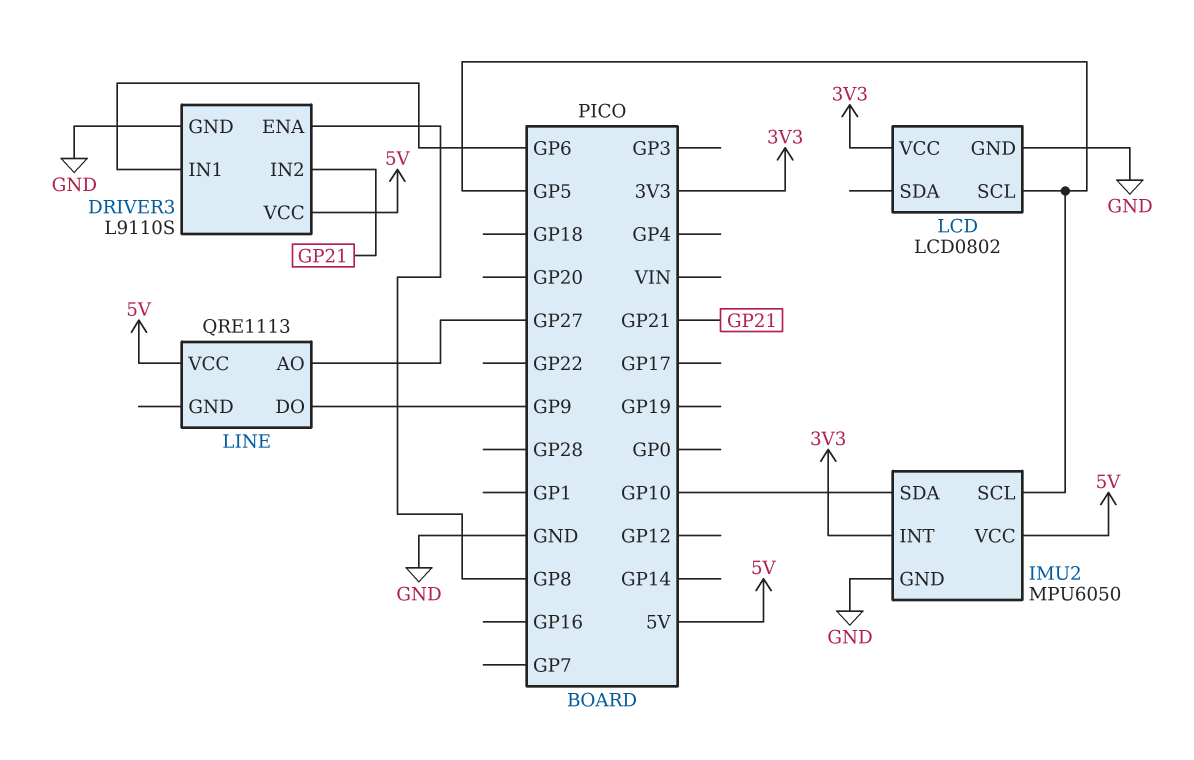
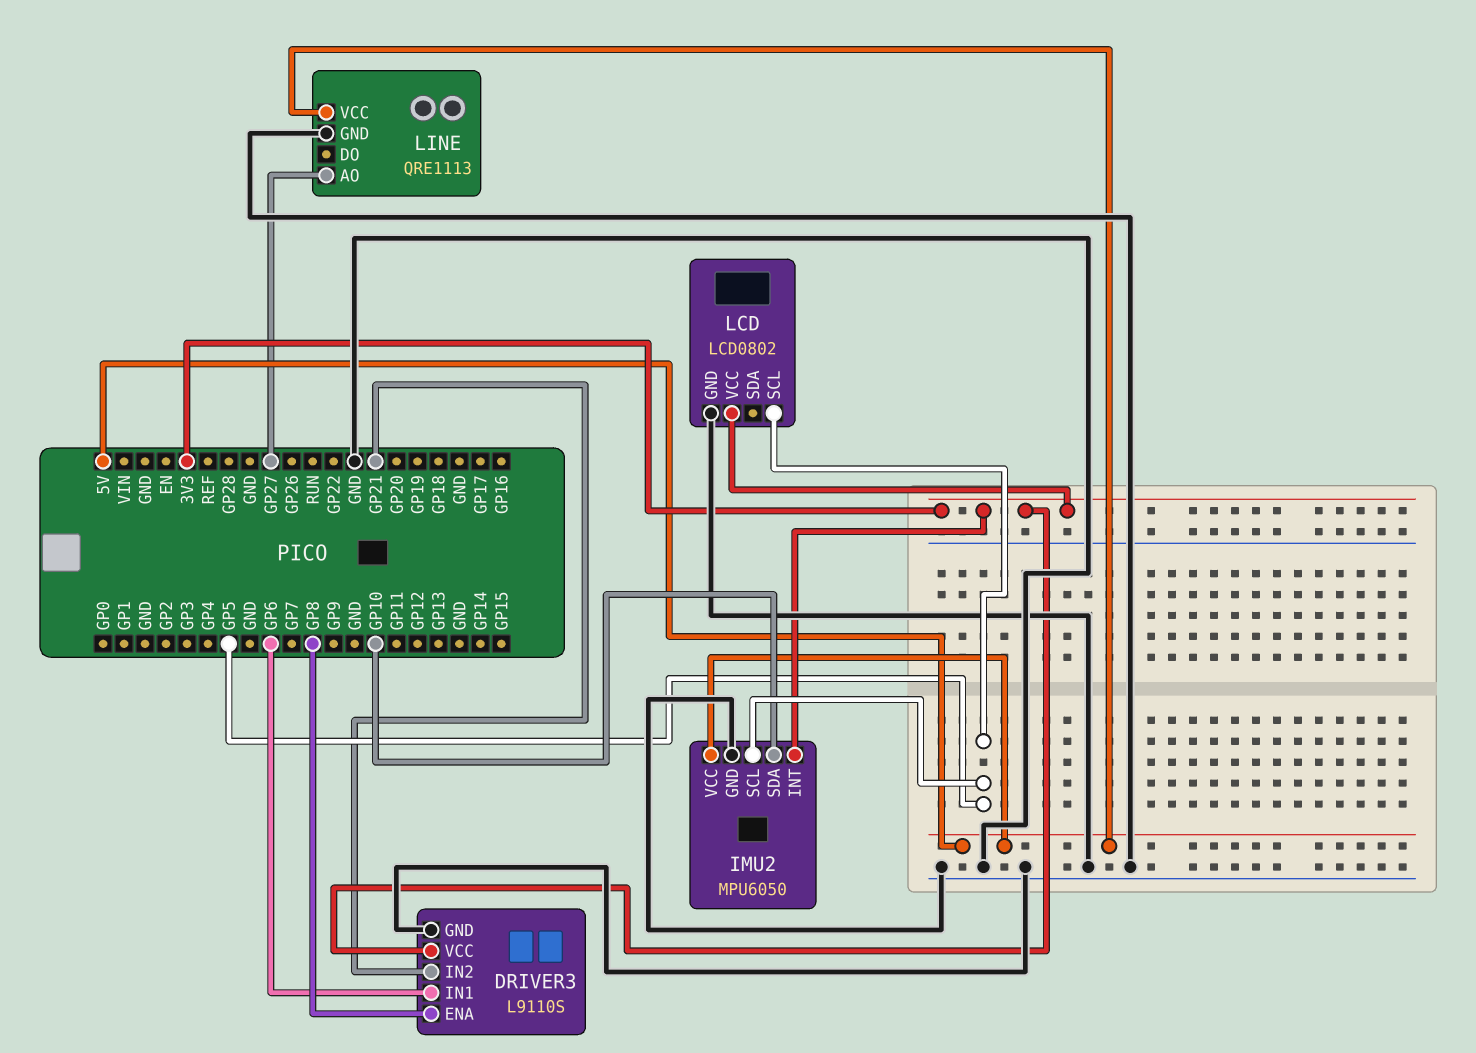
DRIVER3 pin VCC: 5V -> 3V3
LINE pin DO: GP9 -> none
LINE pin GND: none -> GND

